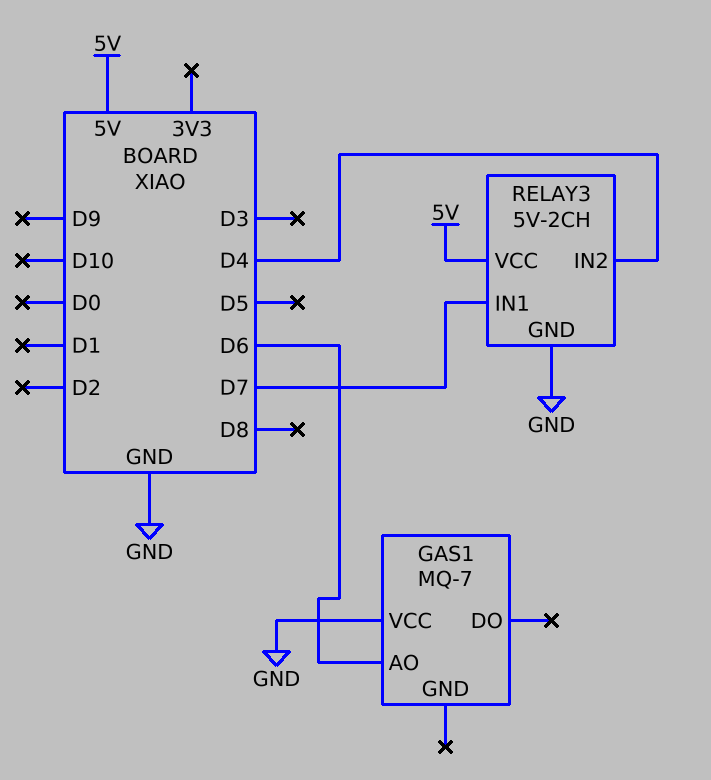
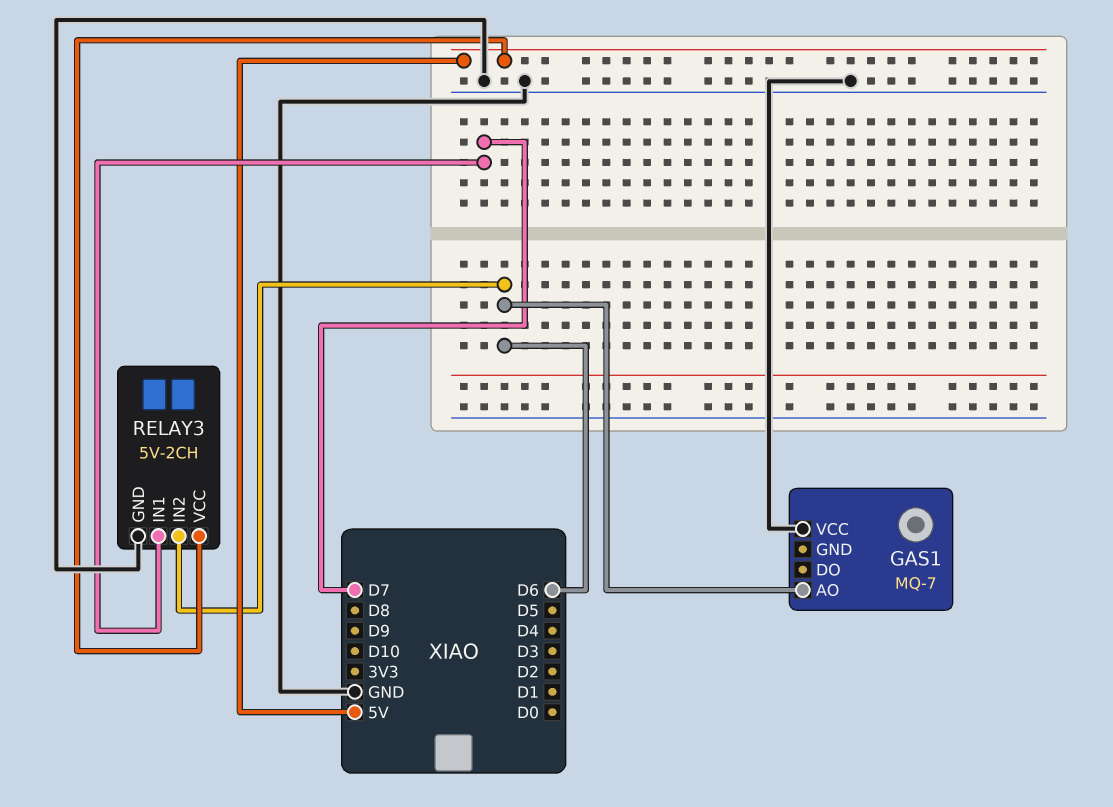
RELAY3 pin IN2: D4 -> D6

